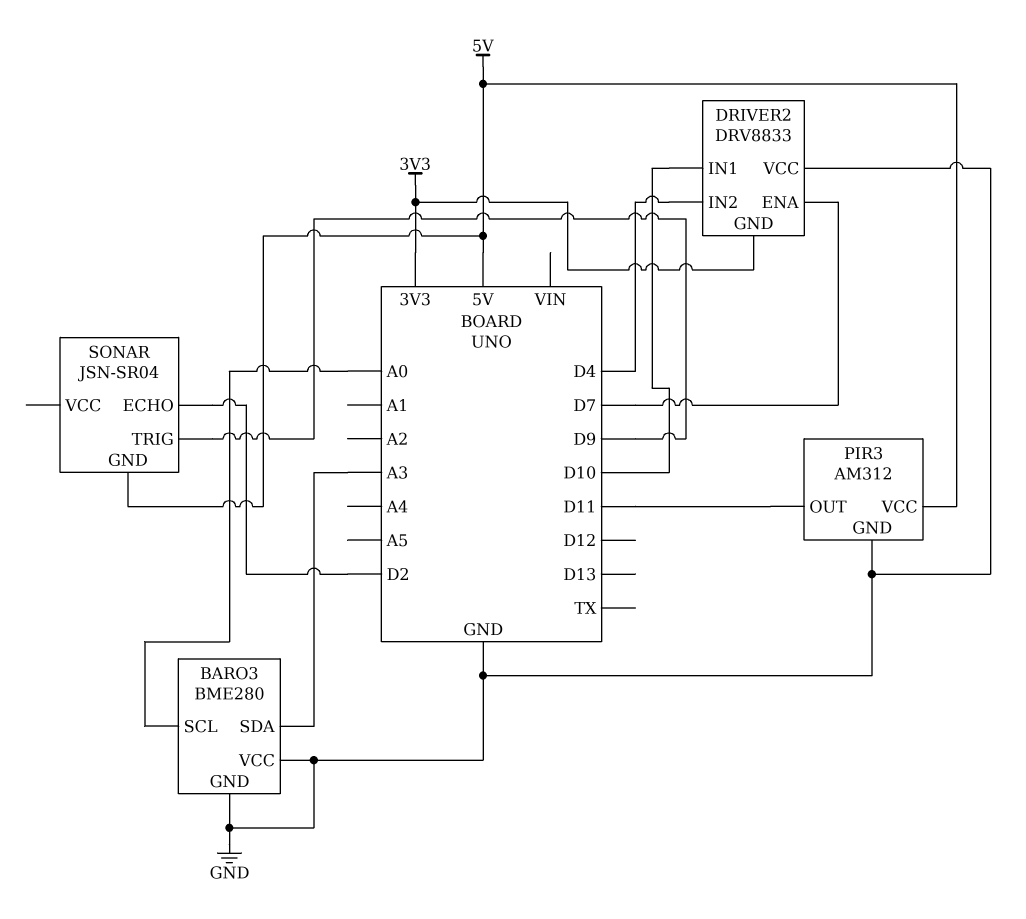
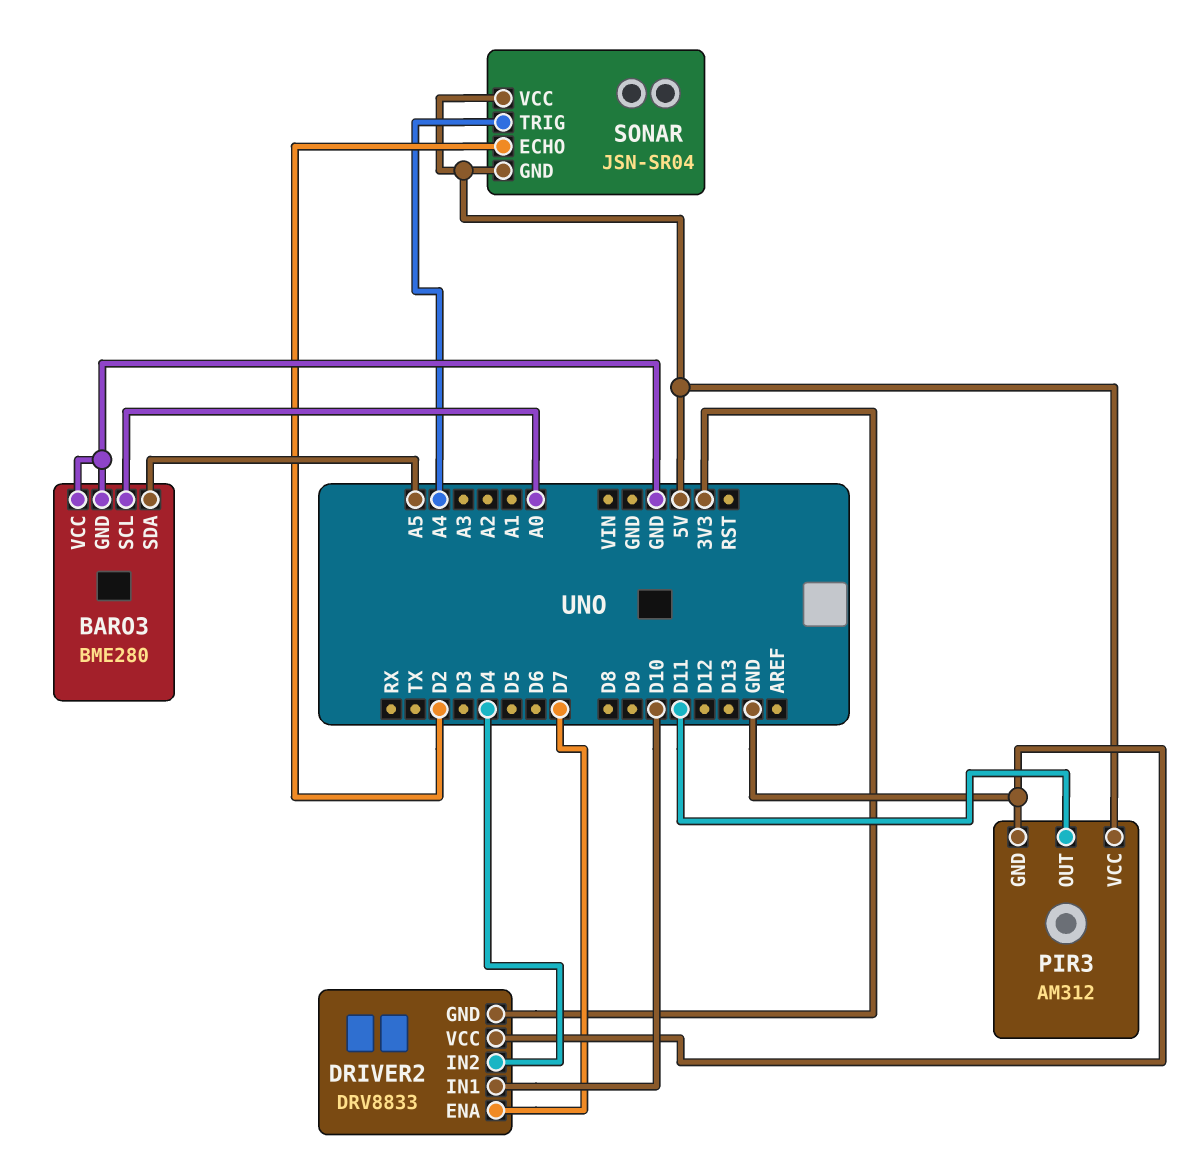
BARO3 pin SDA: A3 -> A5
SONAR pin TRIG: D9 -> A4
SONAR pin VCC: none -> 5V

